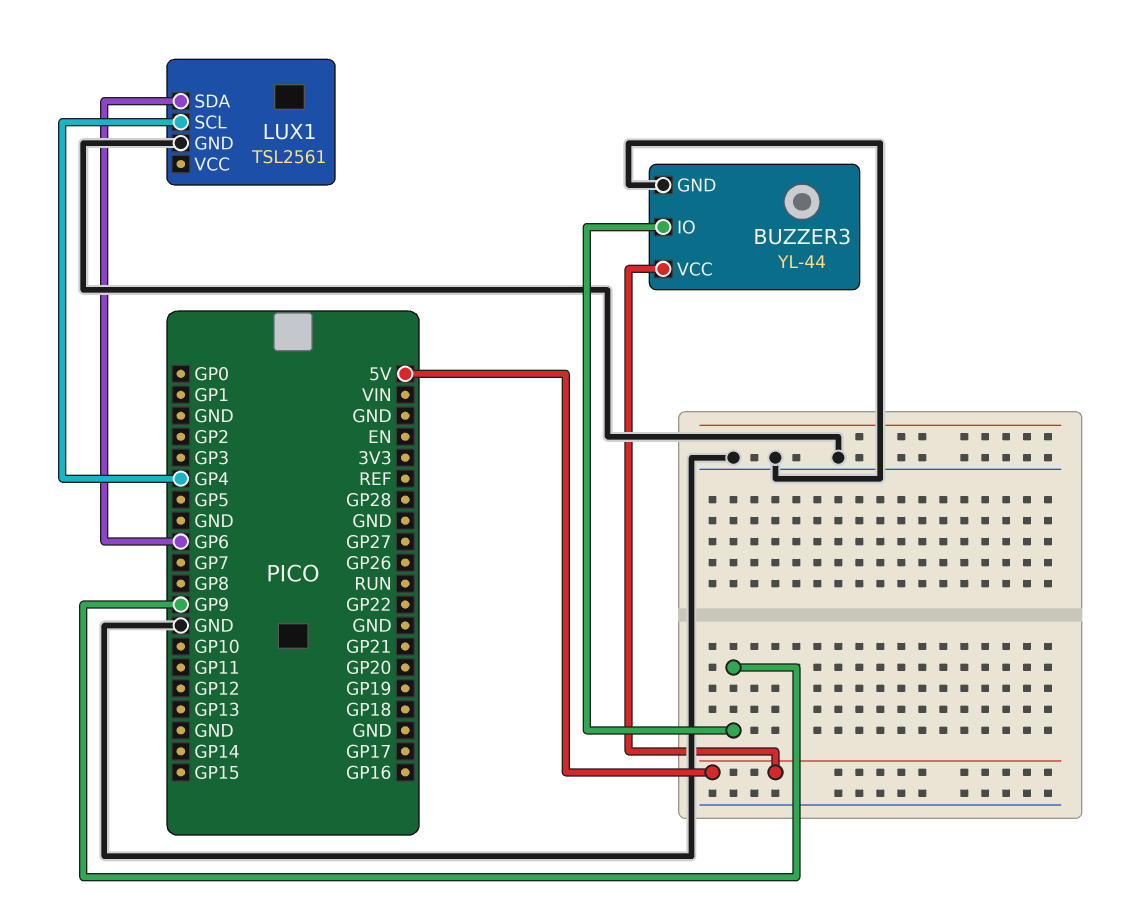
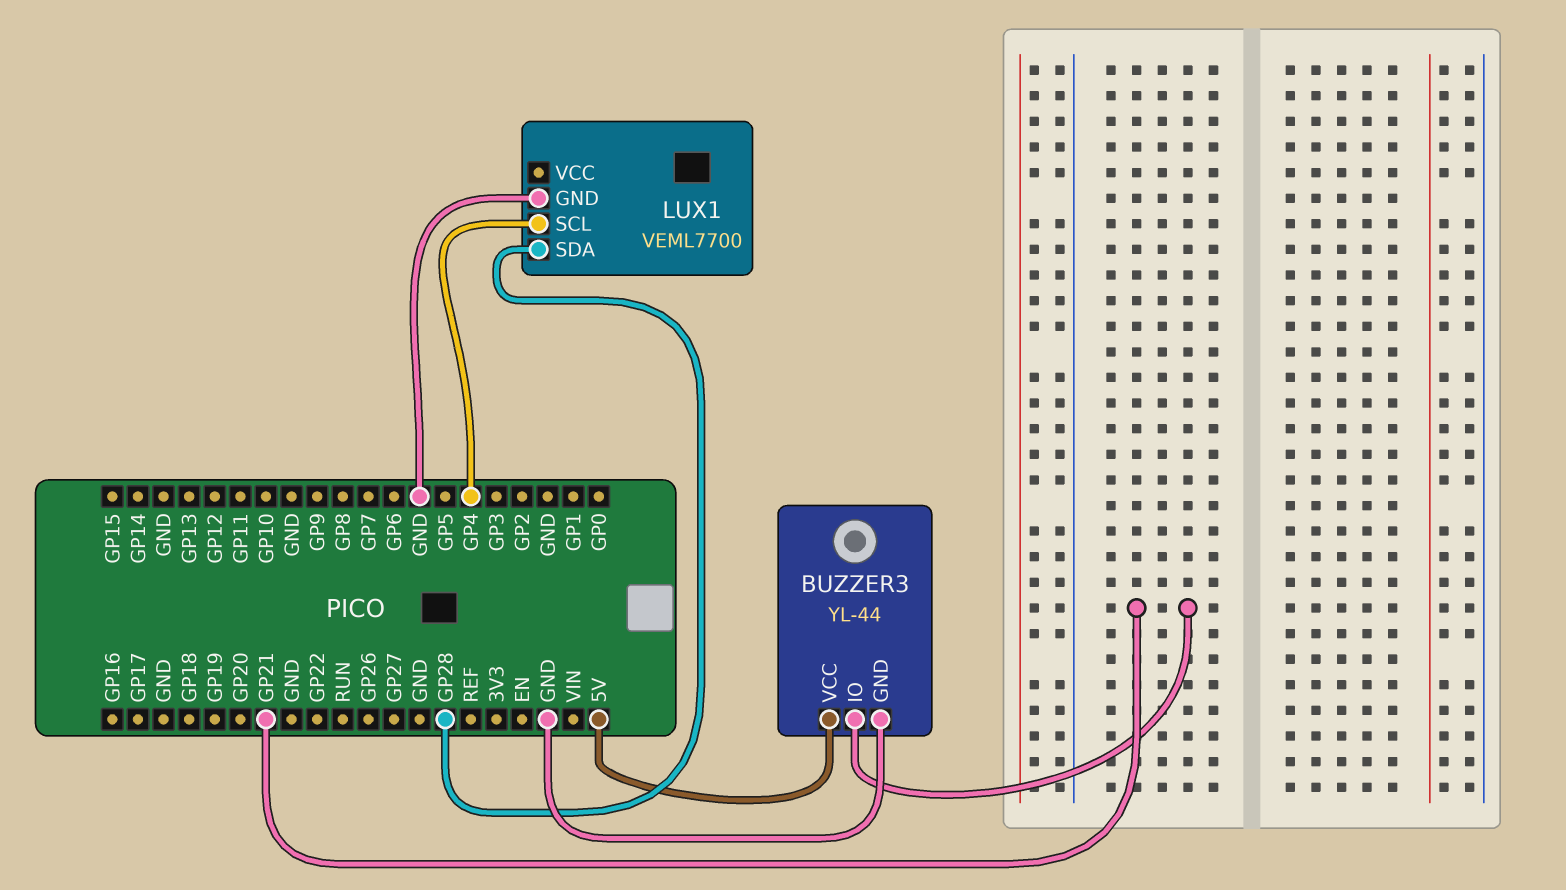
BUZZER3 pin IO: GP9 -> GP21
LUX1: TSL2561 -> VEML7700
LUX1 pin SDA: GP6 -> GP28

